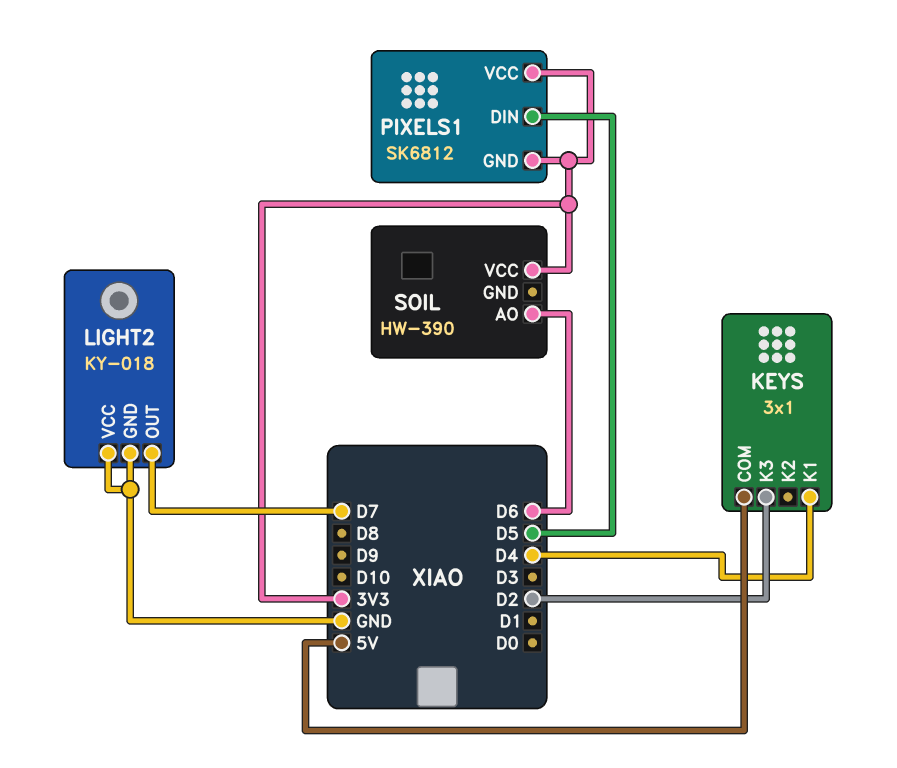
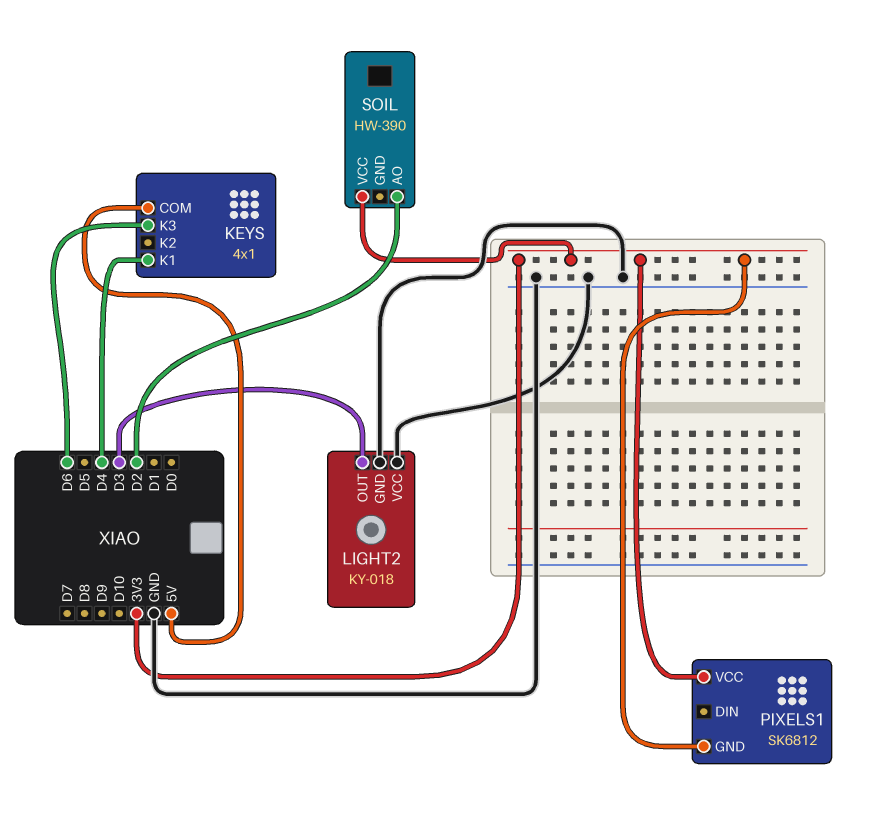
KEYS: 3x1 -> 4x1
KEYS pin K3: D2 -> D6
LIGHT2 pin OUT: D7 -> D3
PIXELS1 pin DIN: D5 -> none
SOIL pin AO: D6 -> D2

